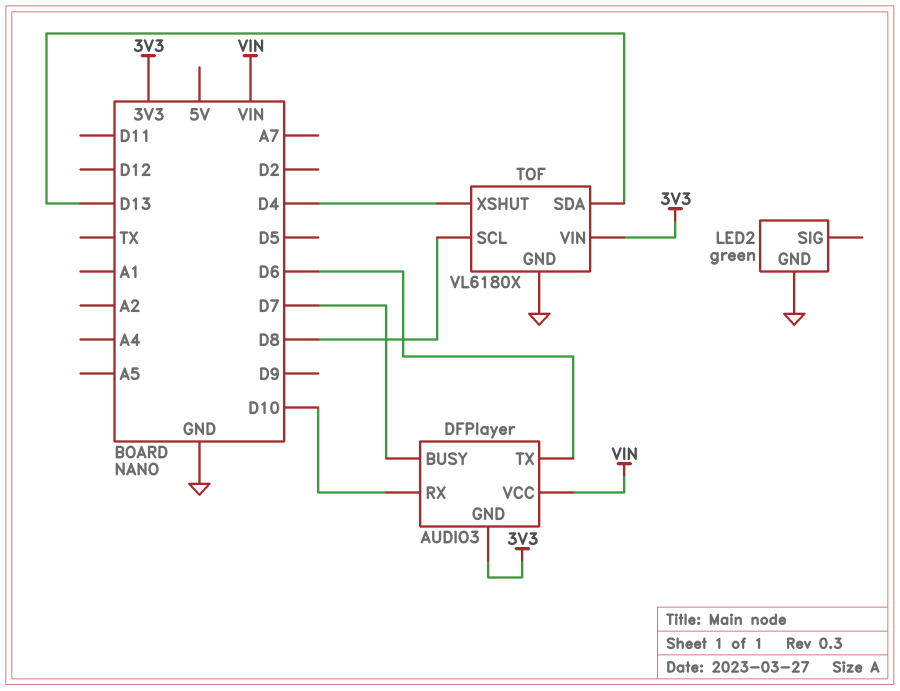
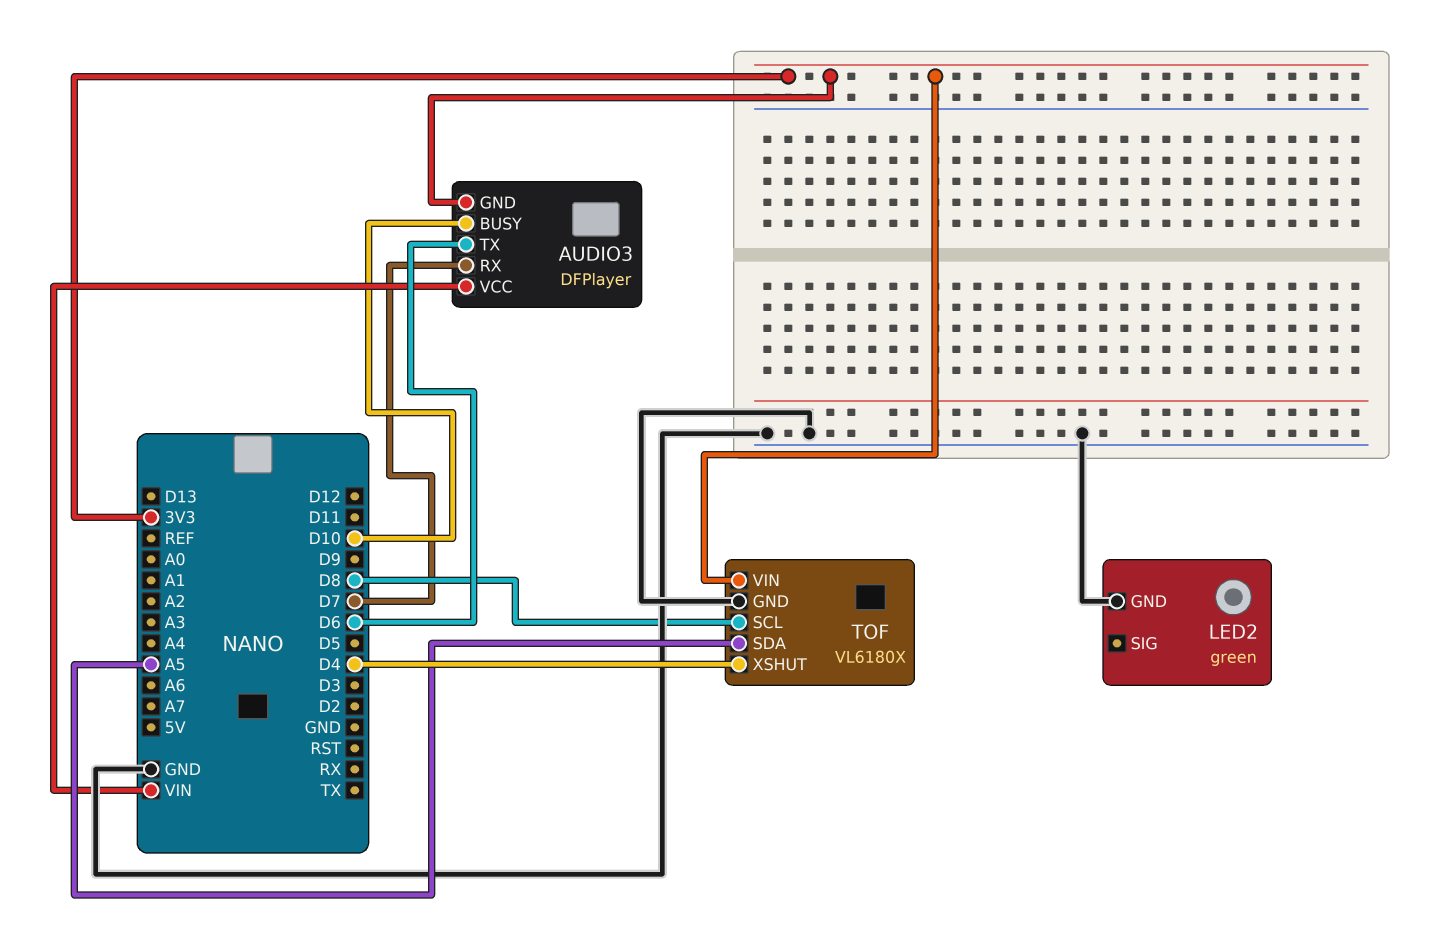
AUDIO3 pin BUSY: D7 -> D10
AUDIO3 pin RX: D10 -> D7
TOF pin SDA: D13 -> A5

